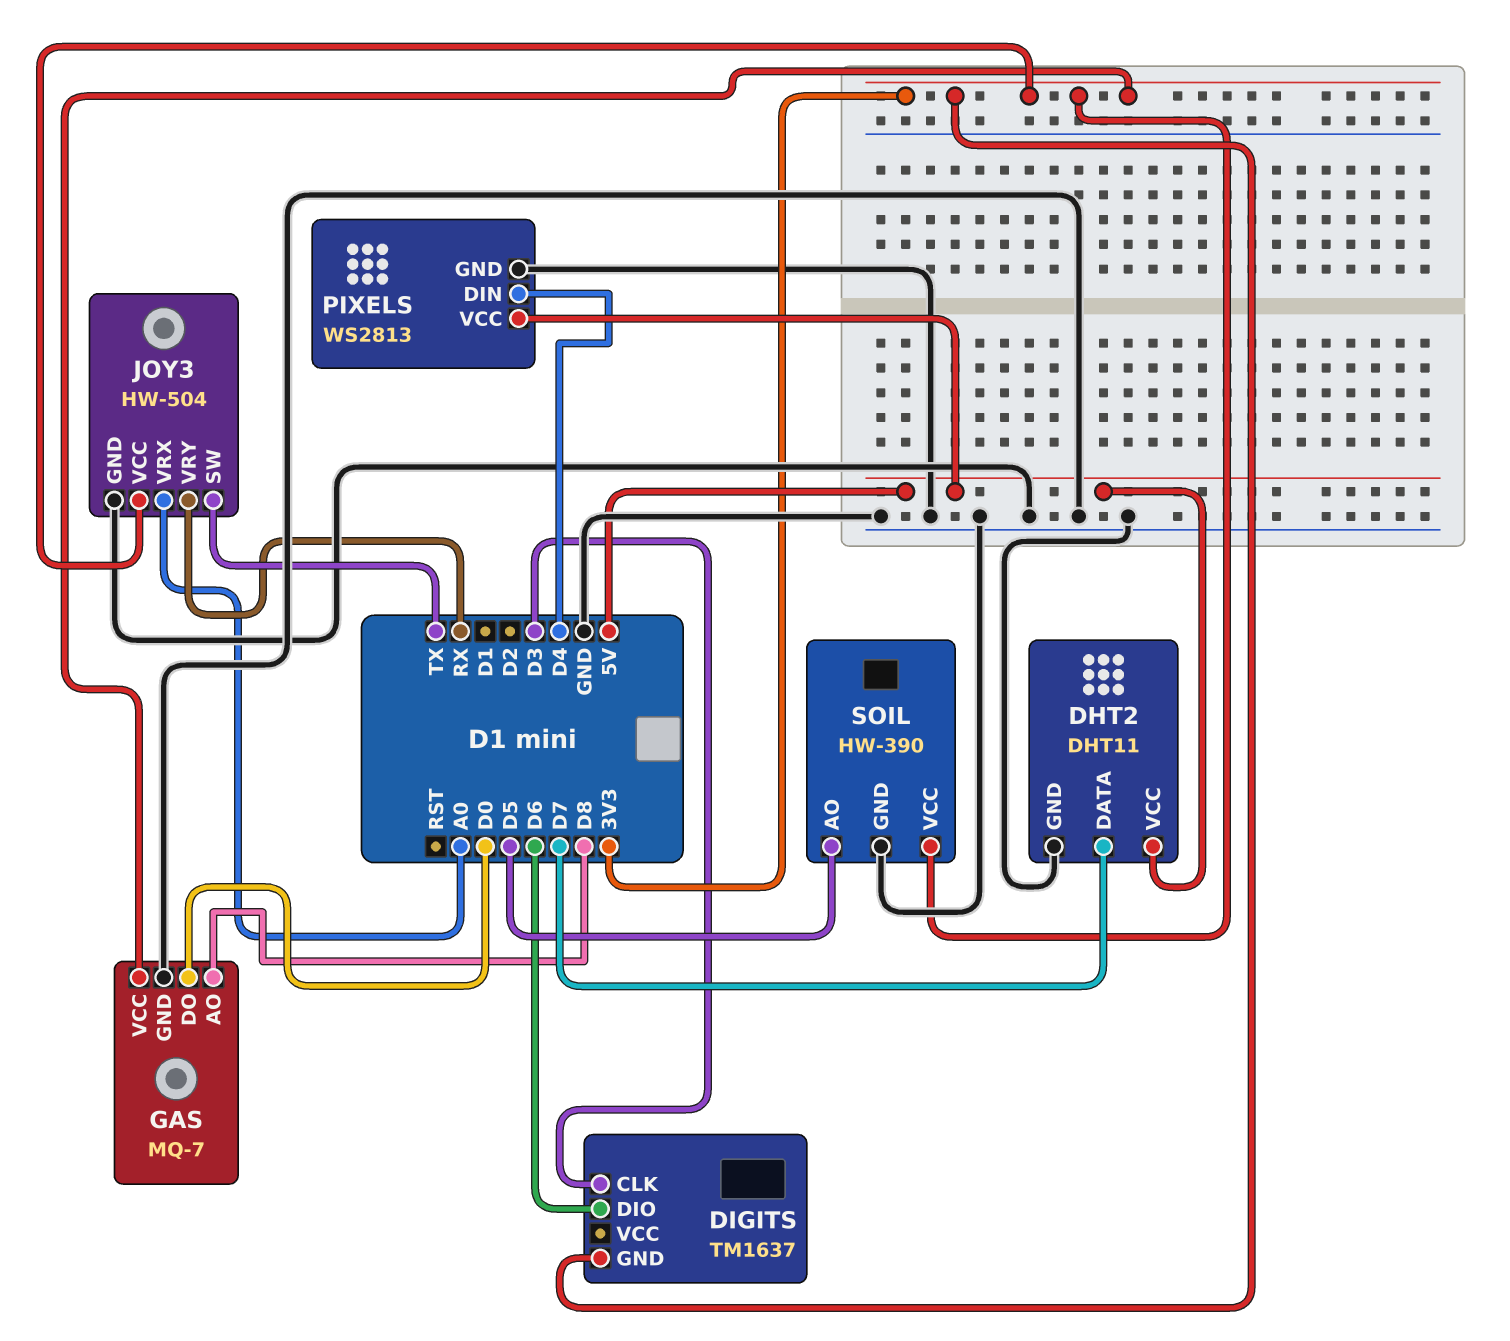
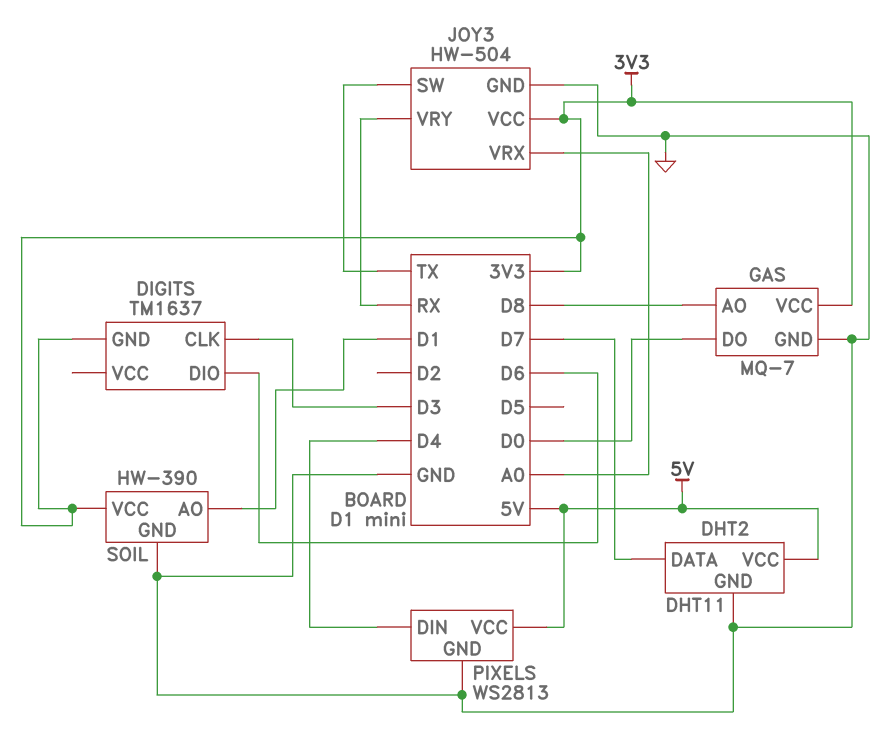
SOIL pin AO: D5 -> D1

